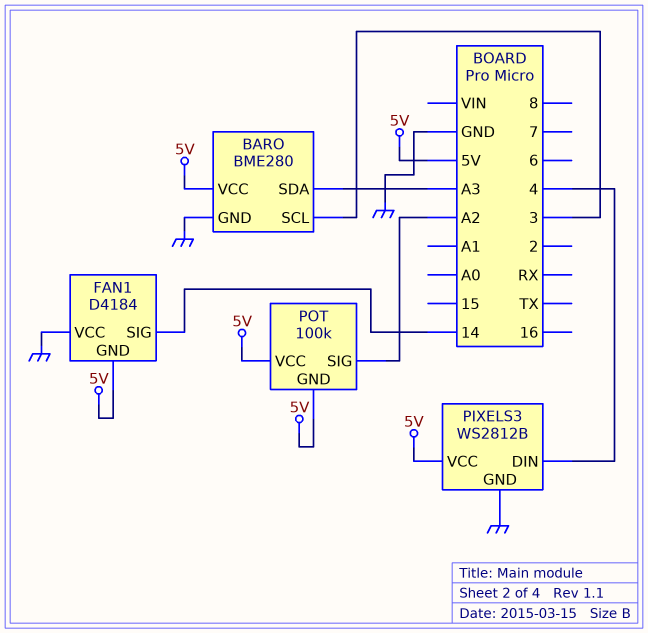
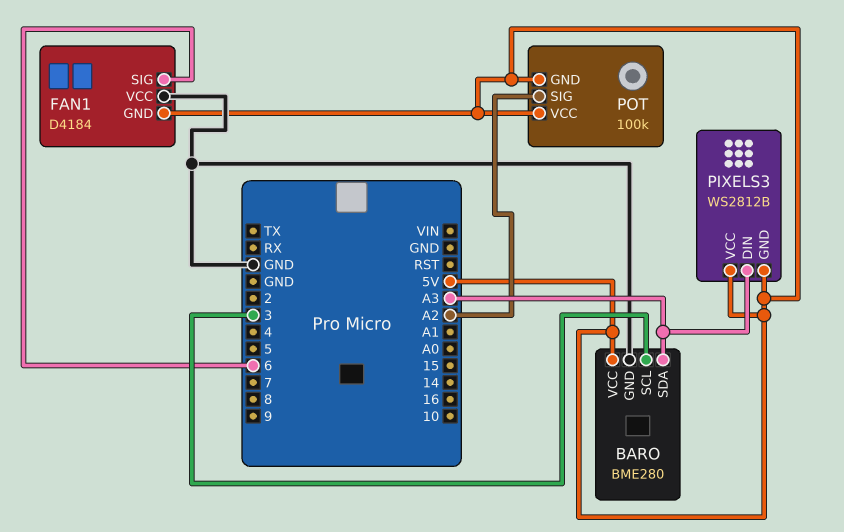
FAN1 pin SIG: 14 -> 6
PIXELS3 pin DIN: 4 -> A3
PIXELS3 pin GND: GND -> 5V

